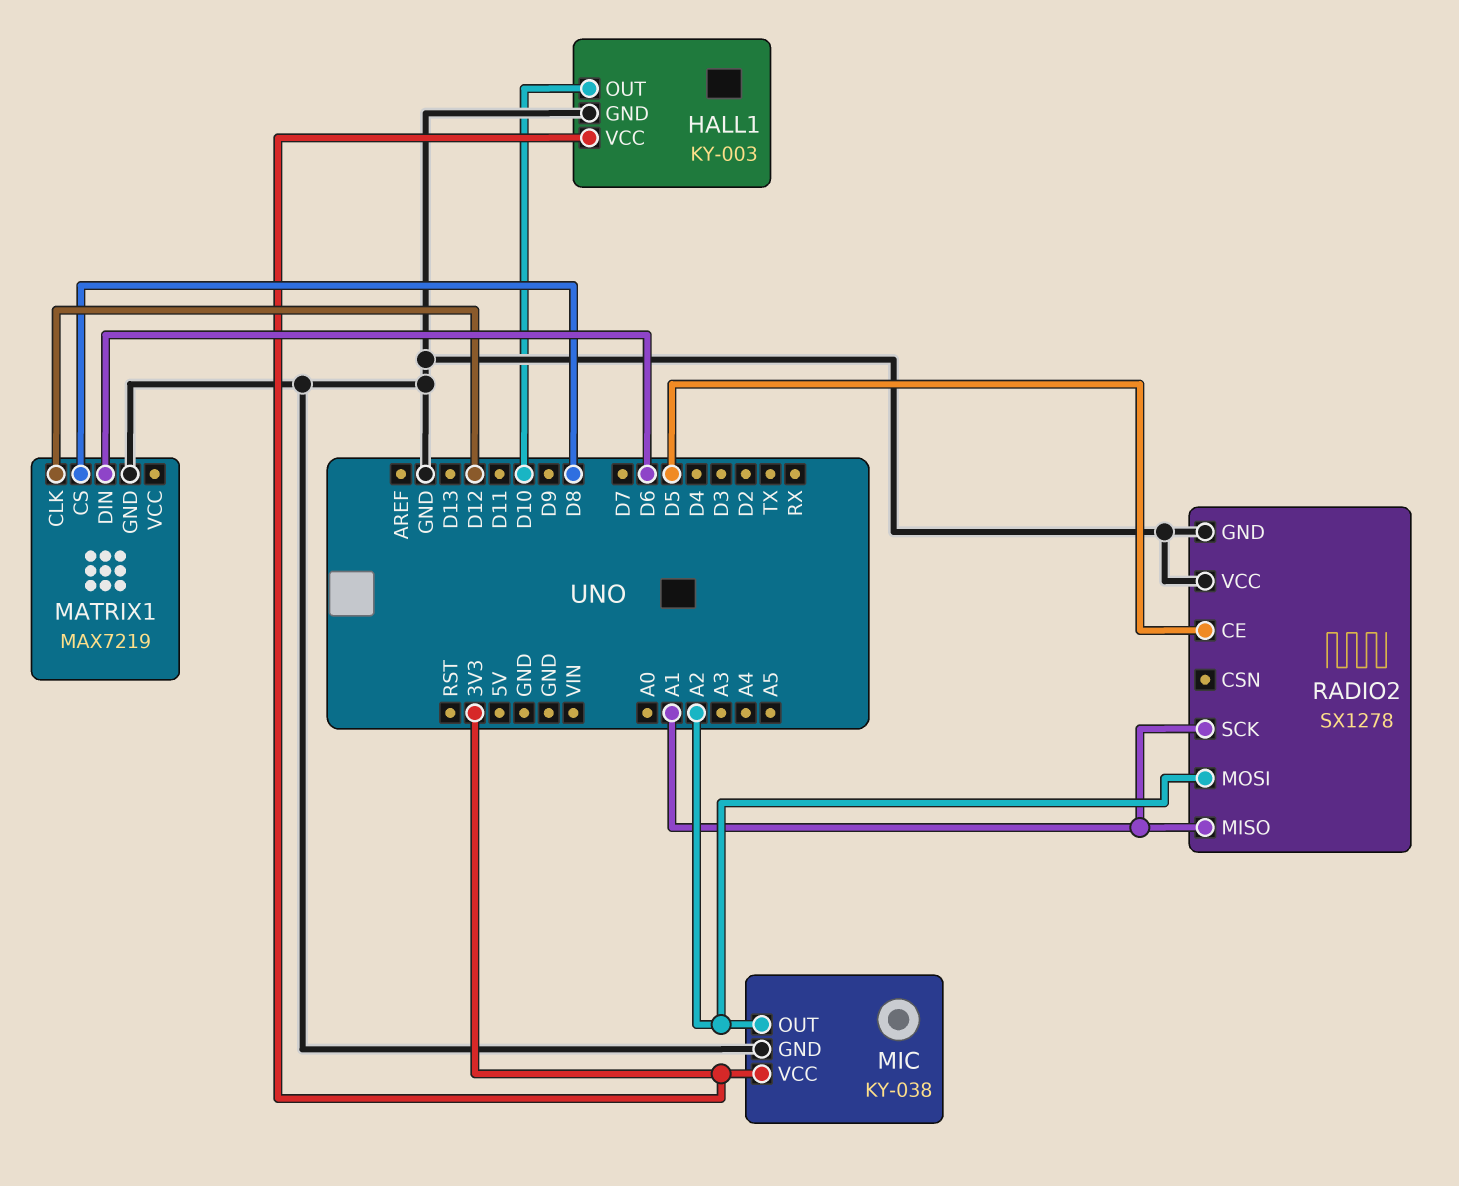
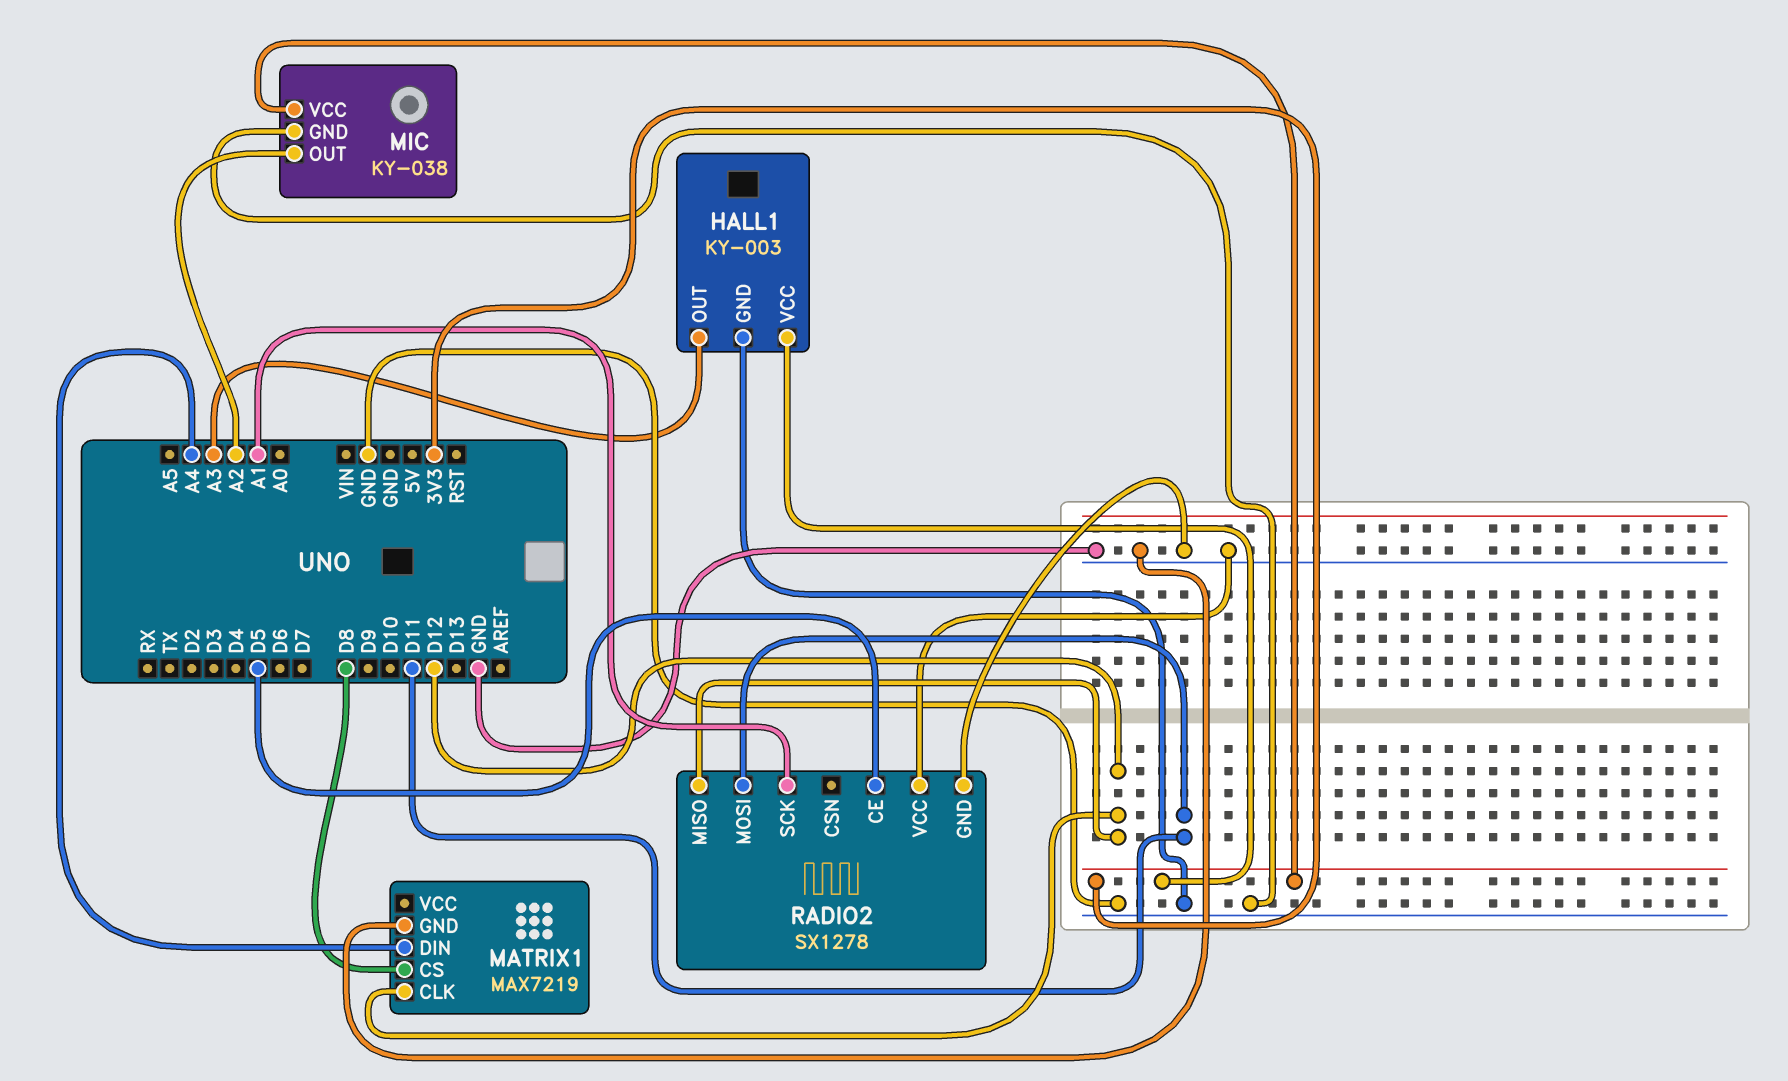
HALL1 pin OUT: D10 -> A3
MATRIX1 pin DIN: D6 -> A4
RADIO2 pin MISO: A1 -> D12
RADIO2 pin MOSI: A2 -> D11

